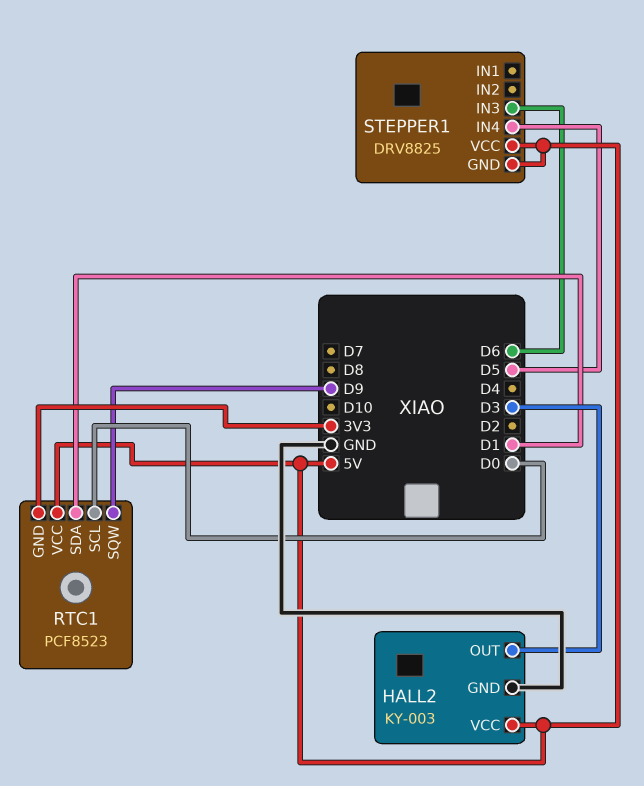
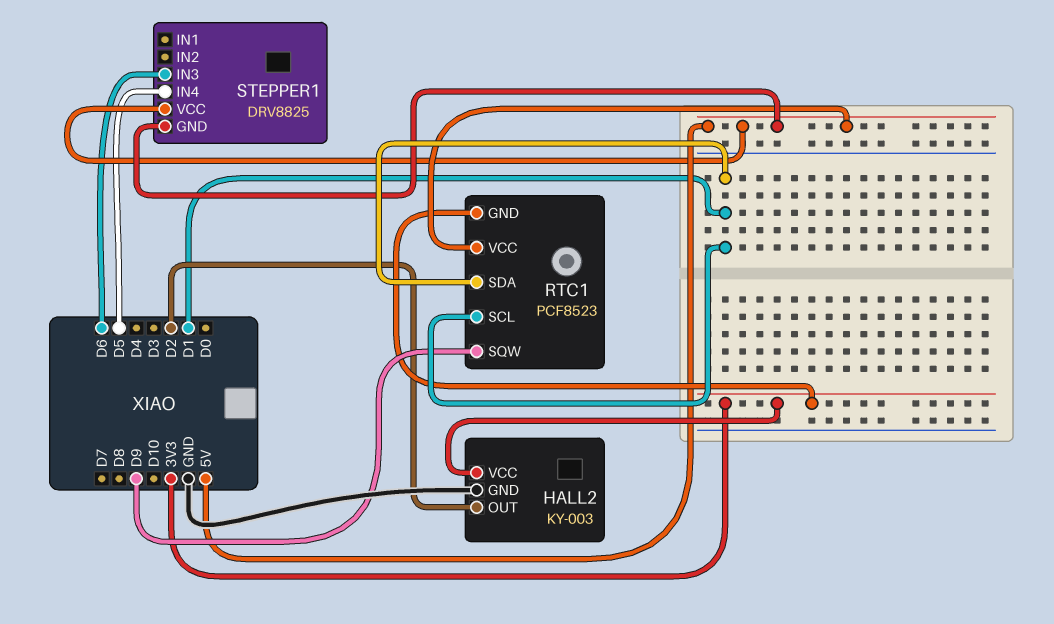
HALL2 pin OUT: D3 -> D2
HALL2 pin VCC: 5V -> 3V3
RTC1 pin SCL: D0 -> D1

